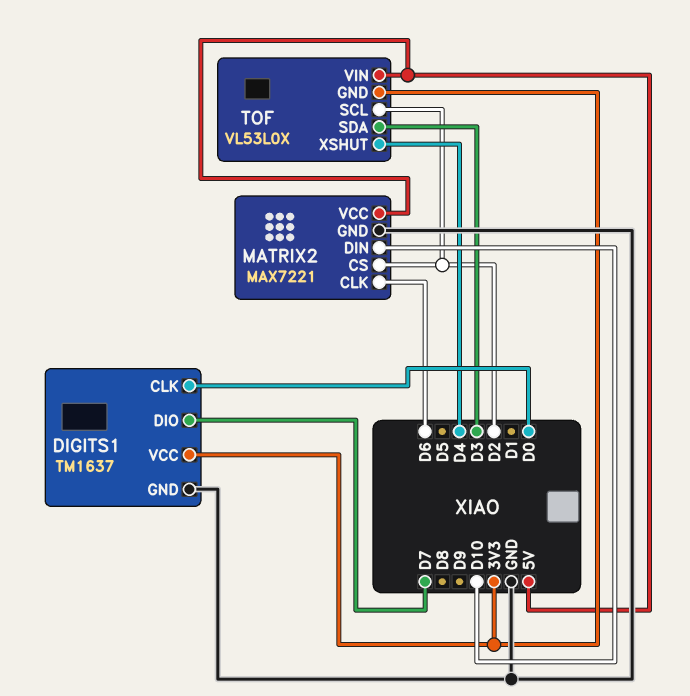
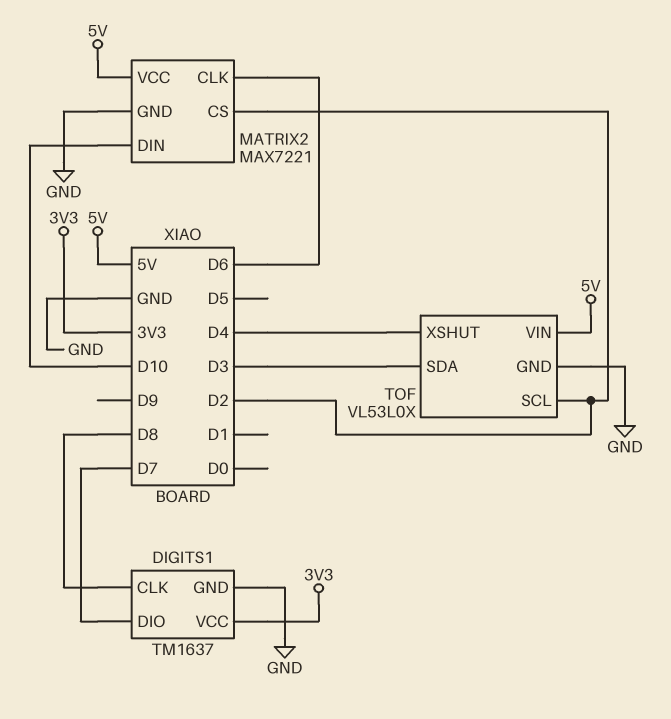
DIGITS1 pin CLK: D0 -> D8
TOF pin GND: 3V3 -> GND

